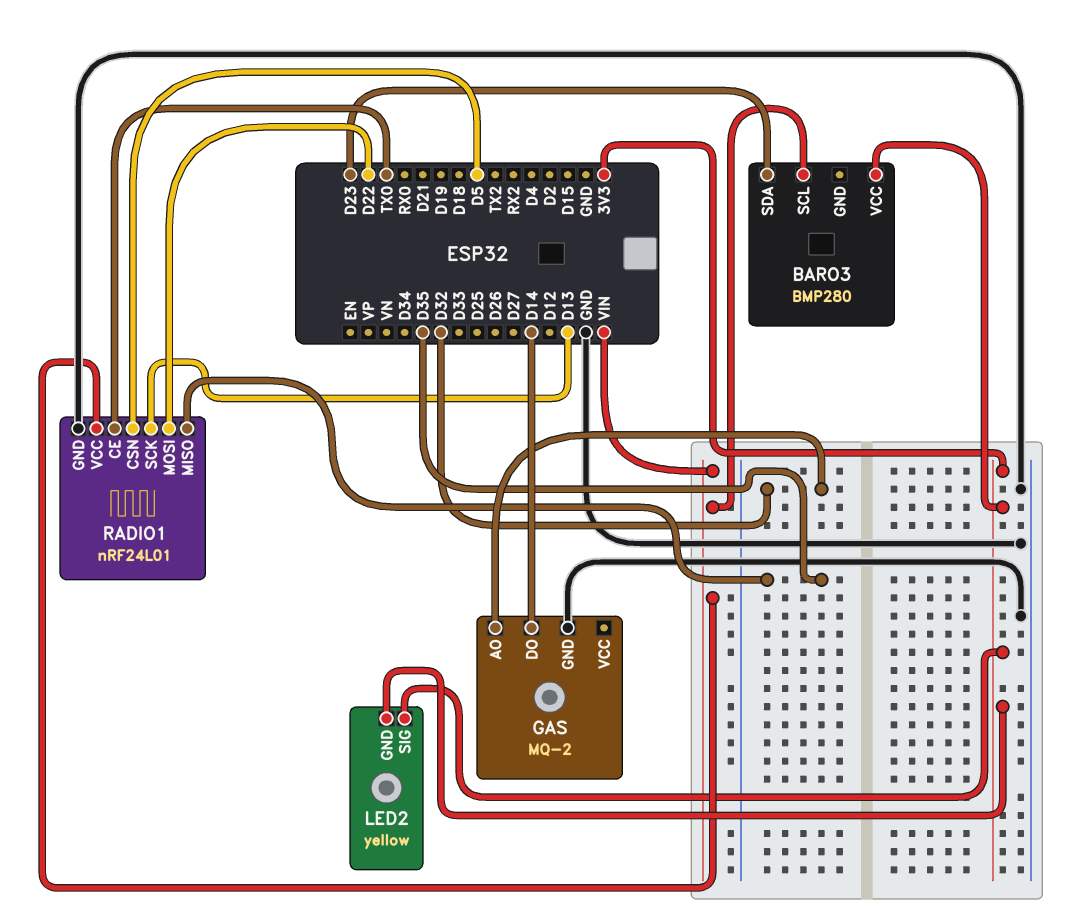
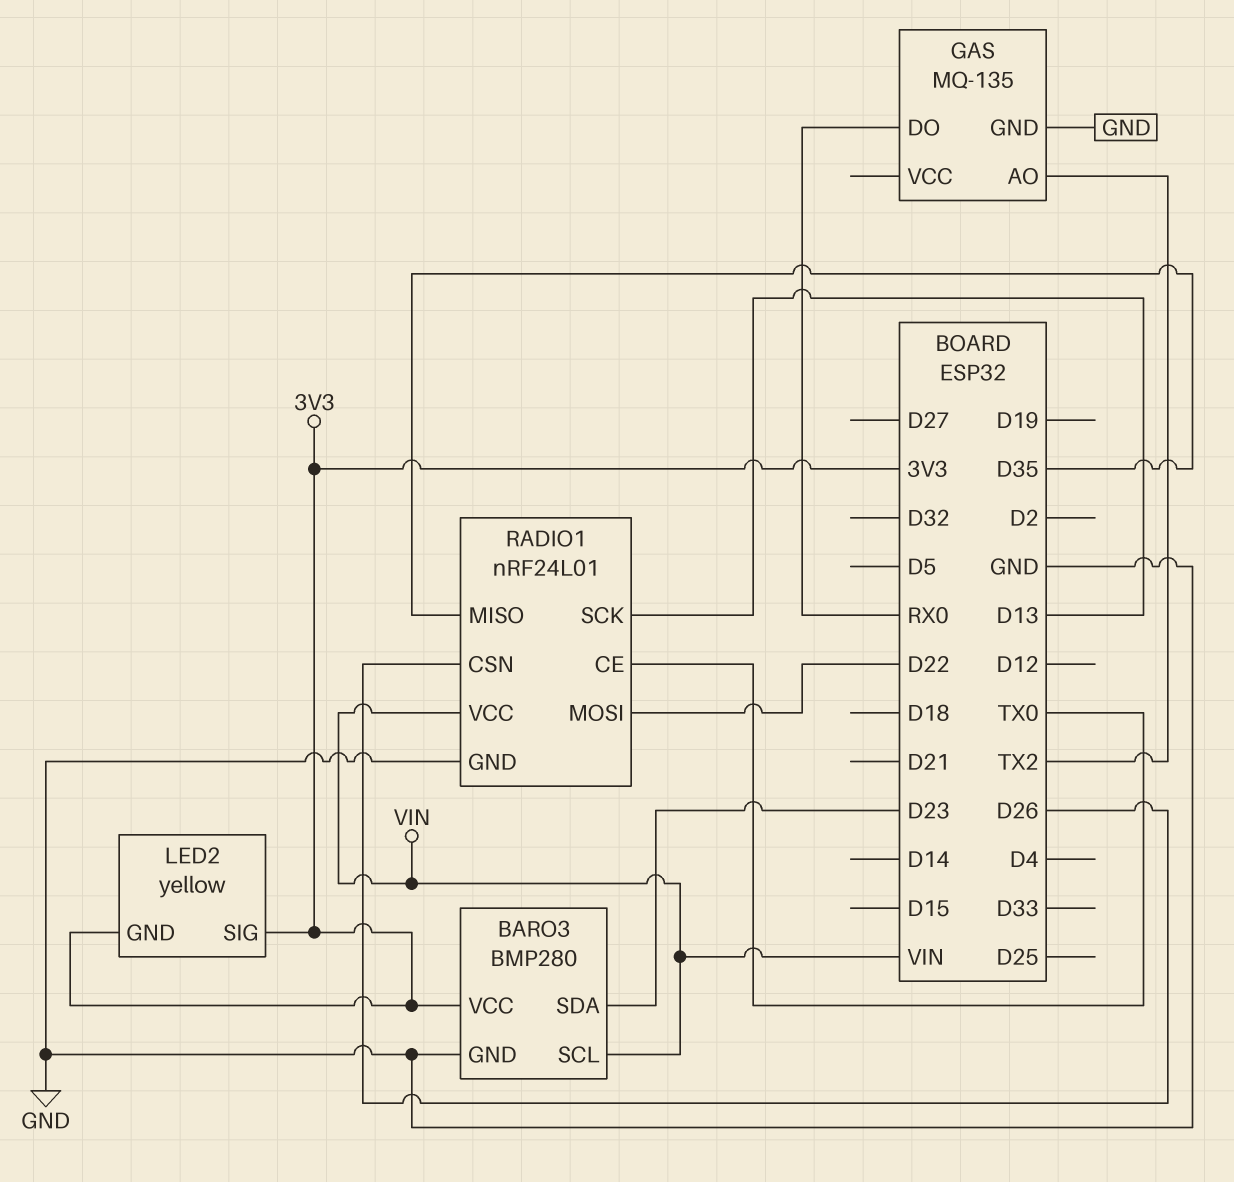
BARO3 pin GND: none -> GND
GAS: MQ-2 -> MQ-135
GAS pin AO: D32 -> TX2
GAS pin DO: D14 -> RX0
RADIO1 pin CSN: D5 -> D26

